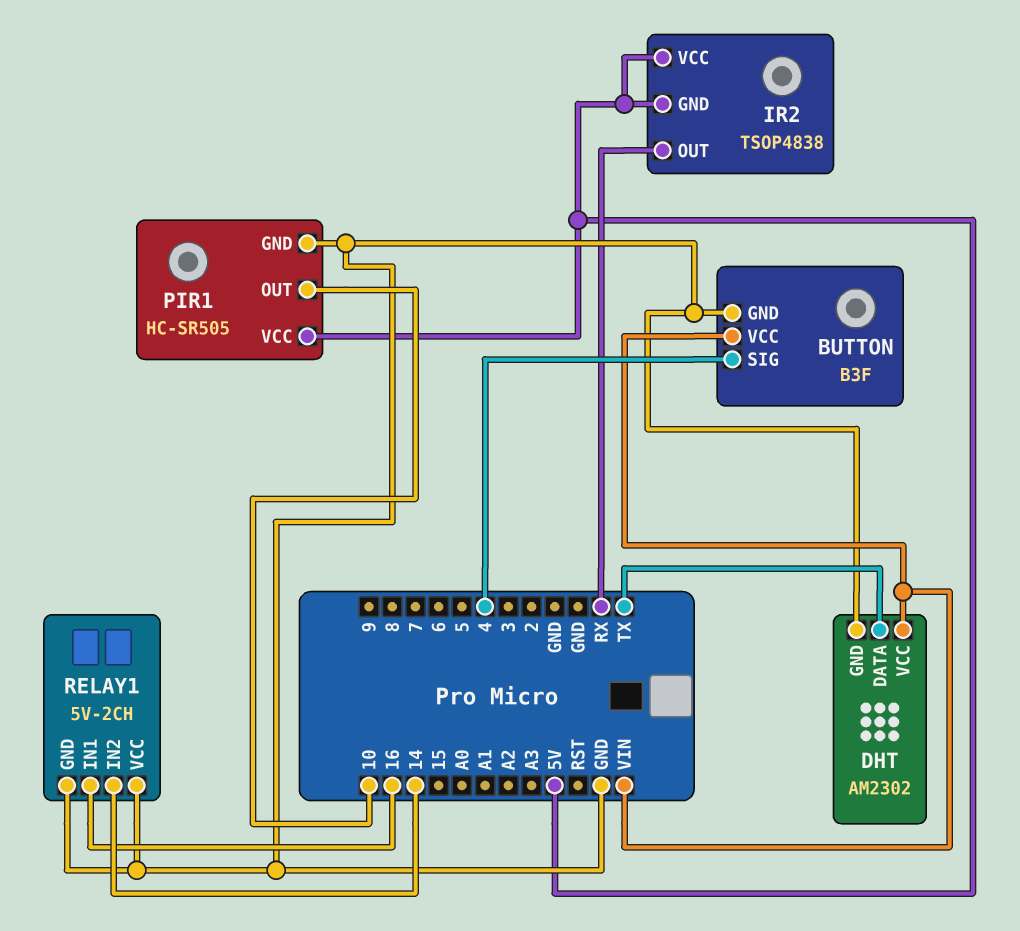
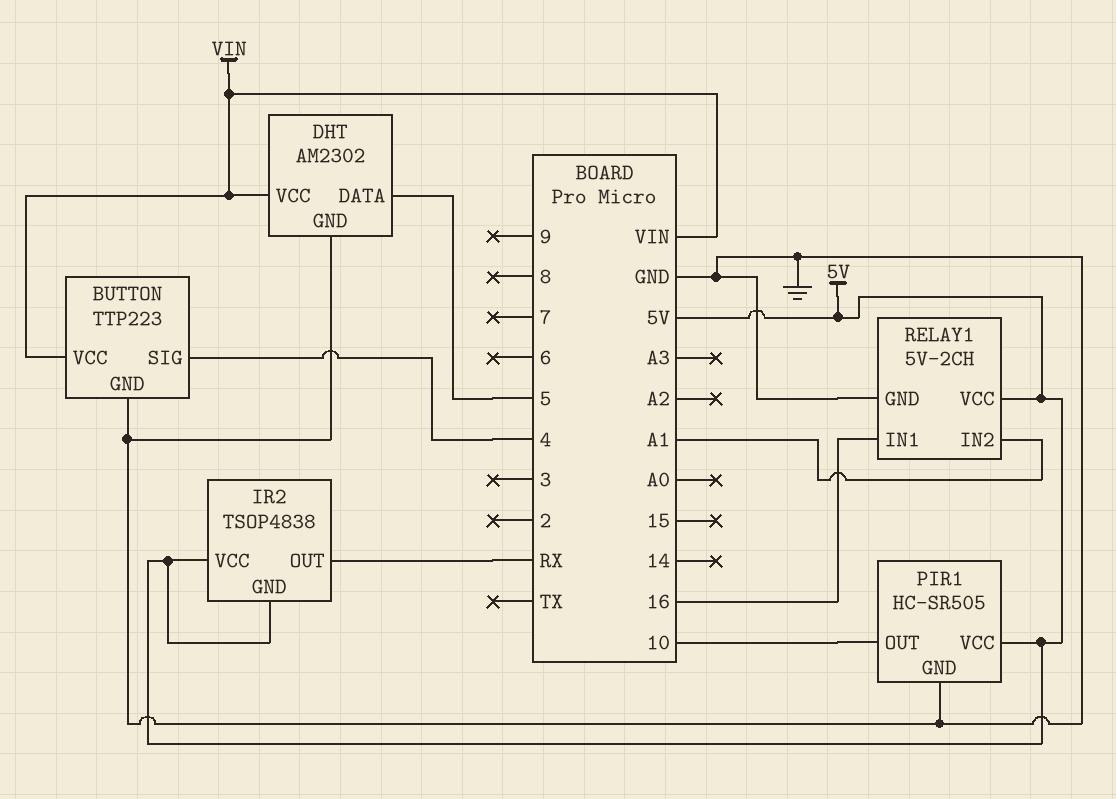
BUTTON: B3F -> TTP223
DHT pin DATA: TX -> 5
RELAY1 pin IN2: 14 -> A1
RELAY1 pin VCC: GND -> 5V

